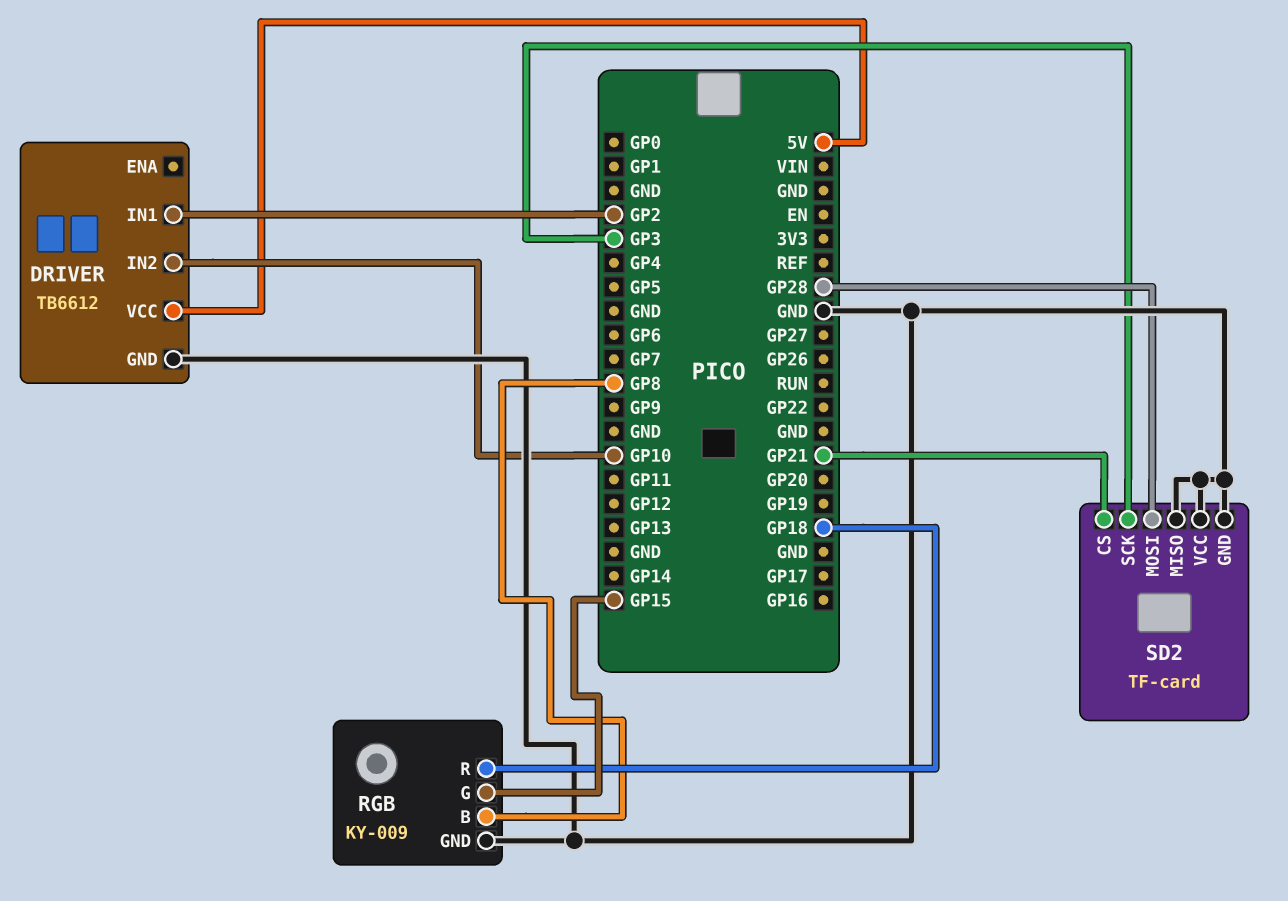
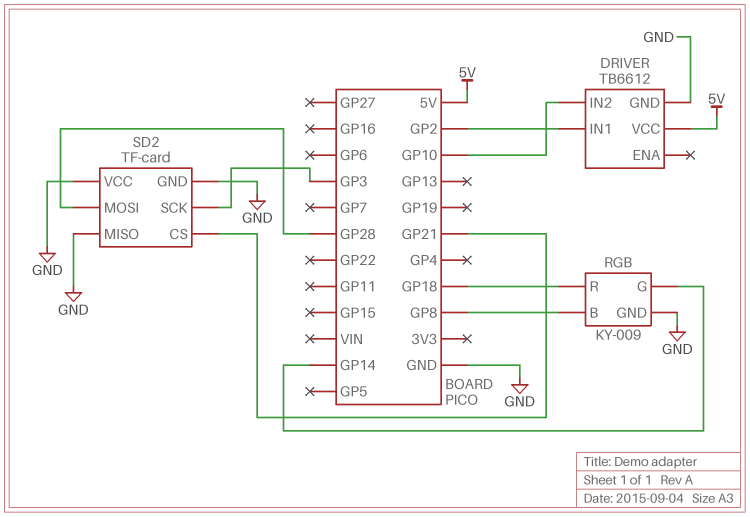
RGB pin G: GP15 -> GP14

